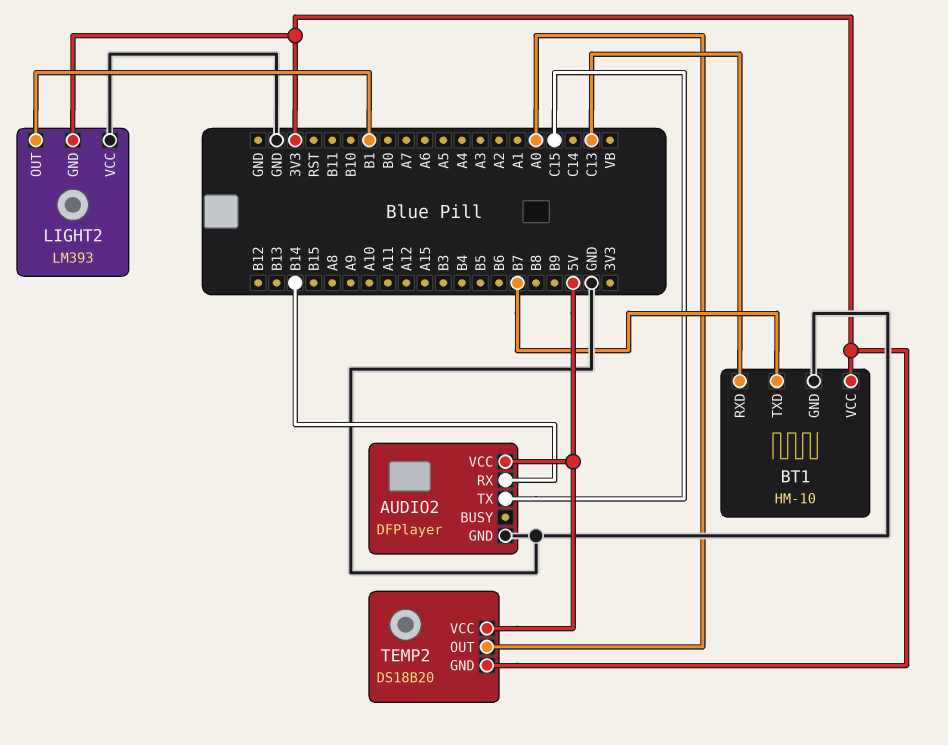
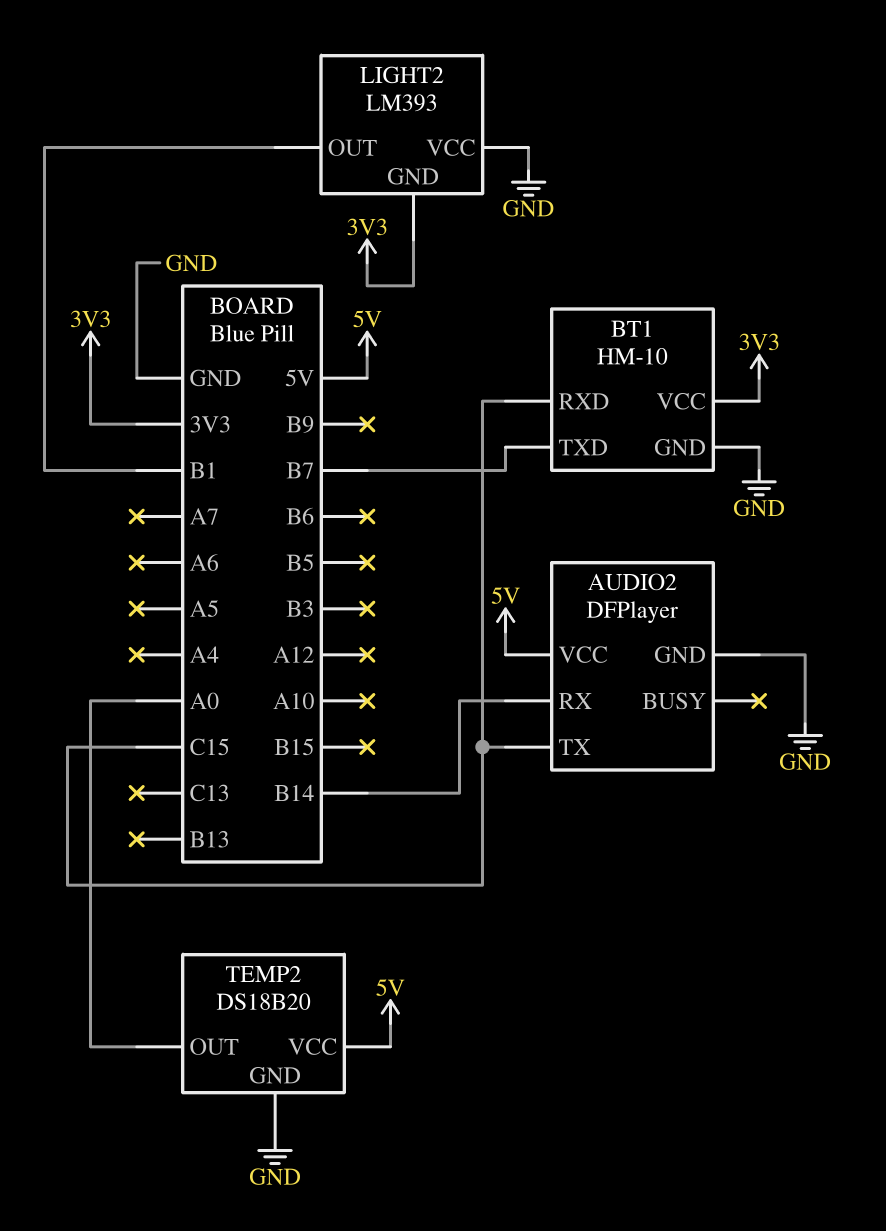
BT1 pin RXD: C13 -> C15
TEMP2 pin GND: 3V3 -> GND

